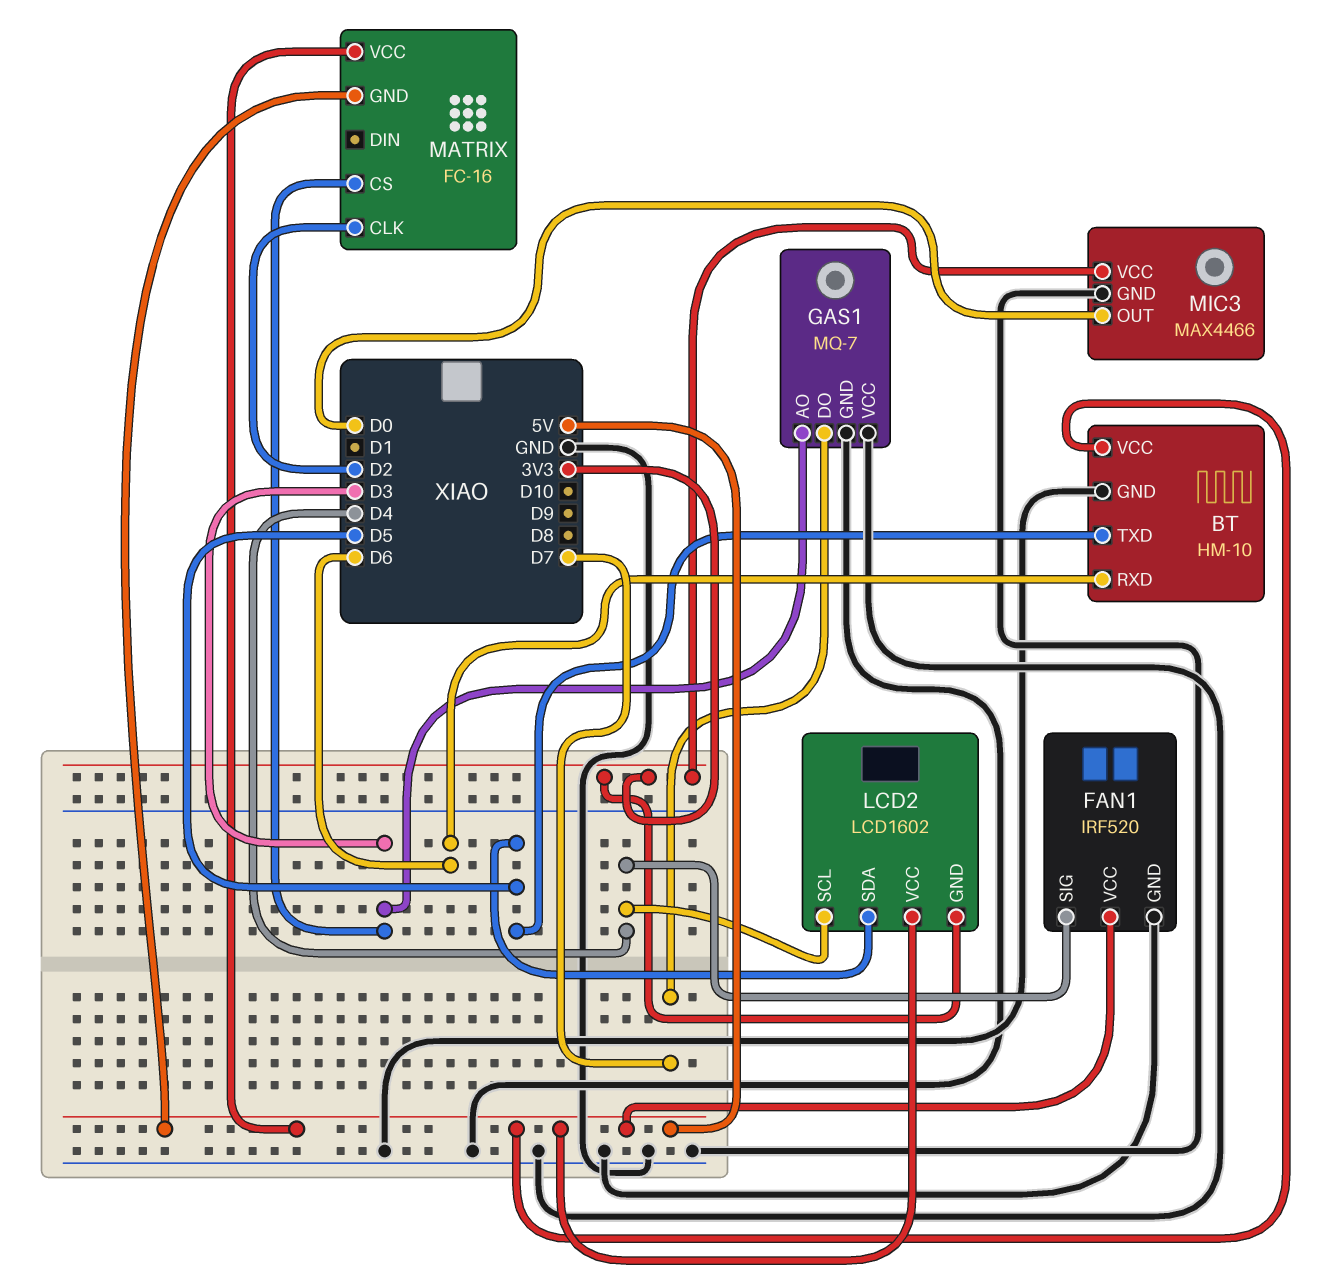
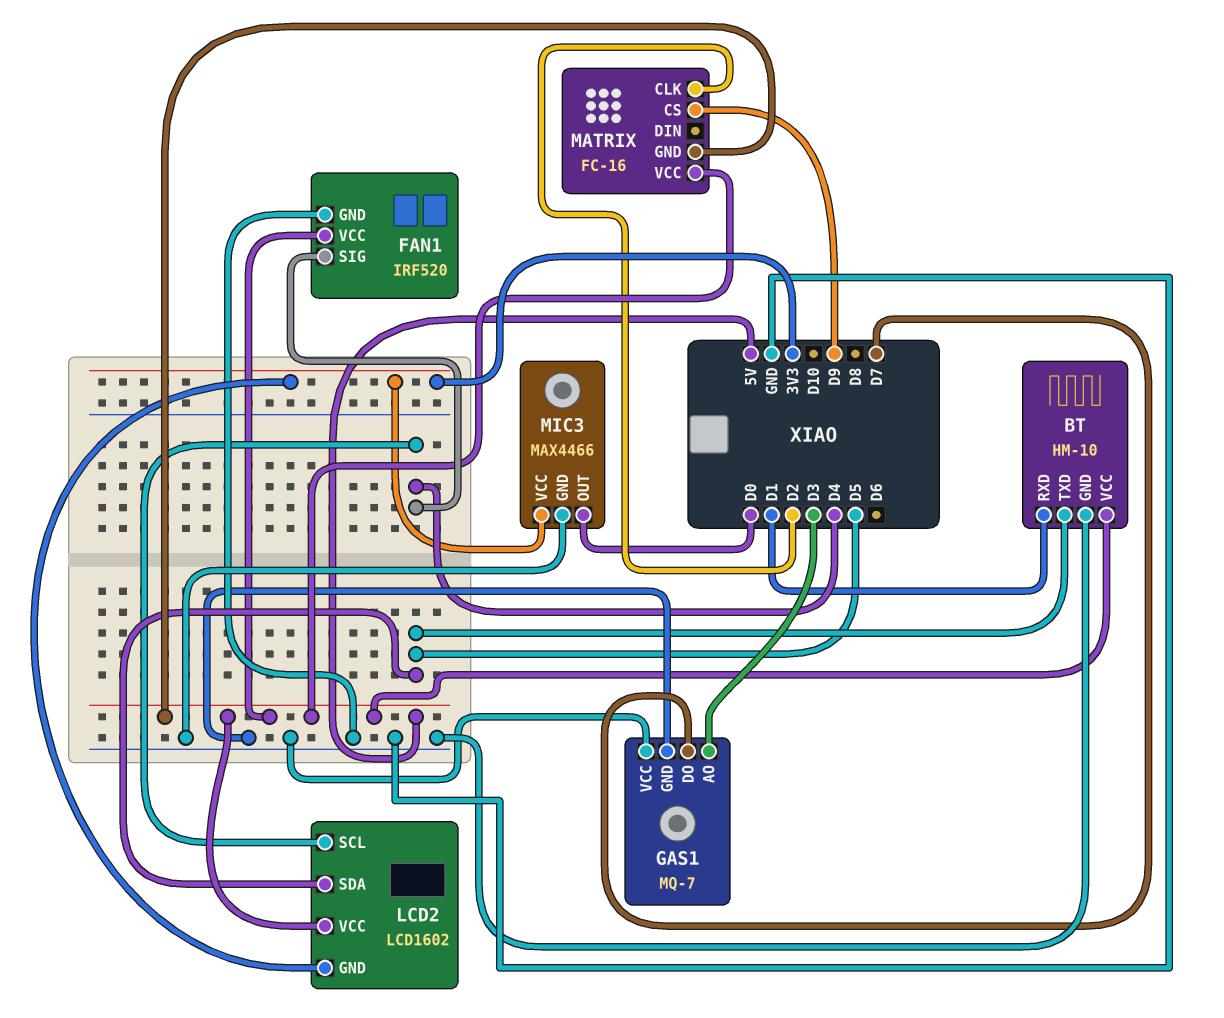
BT pin RXD: D6 -> D1
MATRIX pin CS: D3 -> D9

